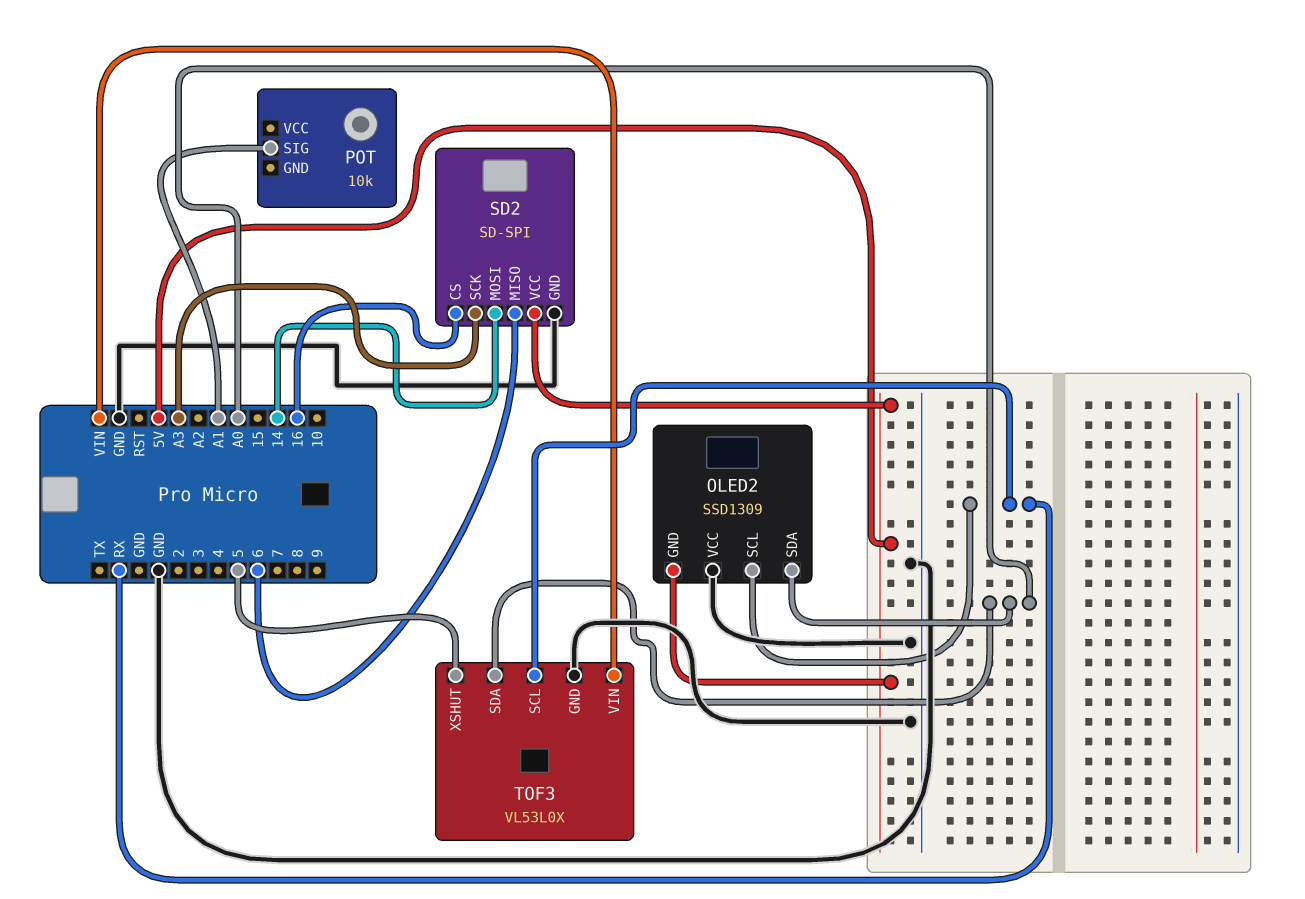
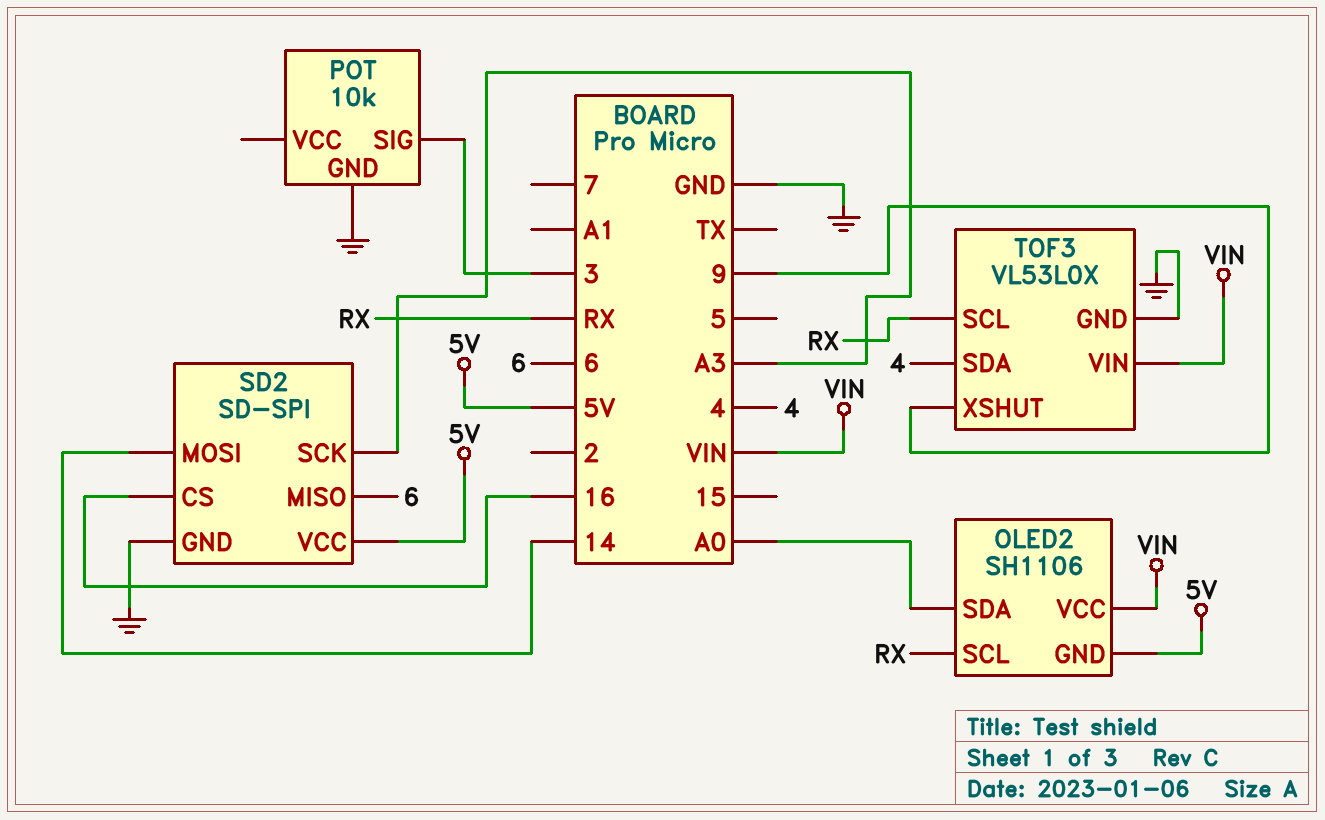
OLED2: SSD1309 -> SH1106
OLED2 pin VCC: GND -> VIN
POT pin GND: none -> GND
POT pin SIG: A1 -> 3
TOF3 pin SDA: A0 -> 4
TOF3 pin XSHUT: 5 -> 9

